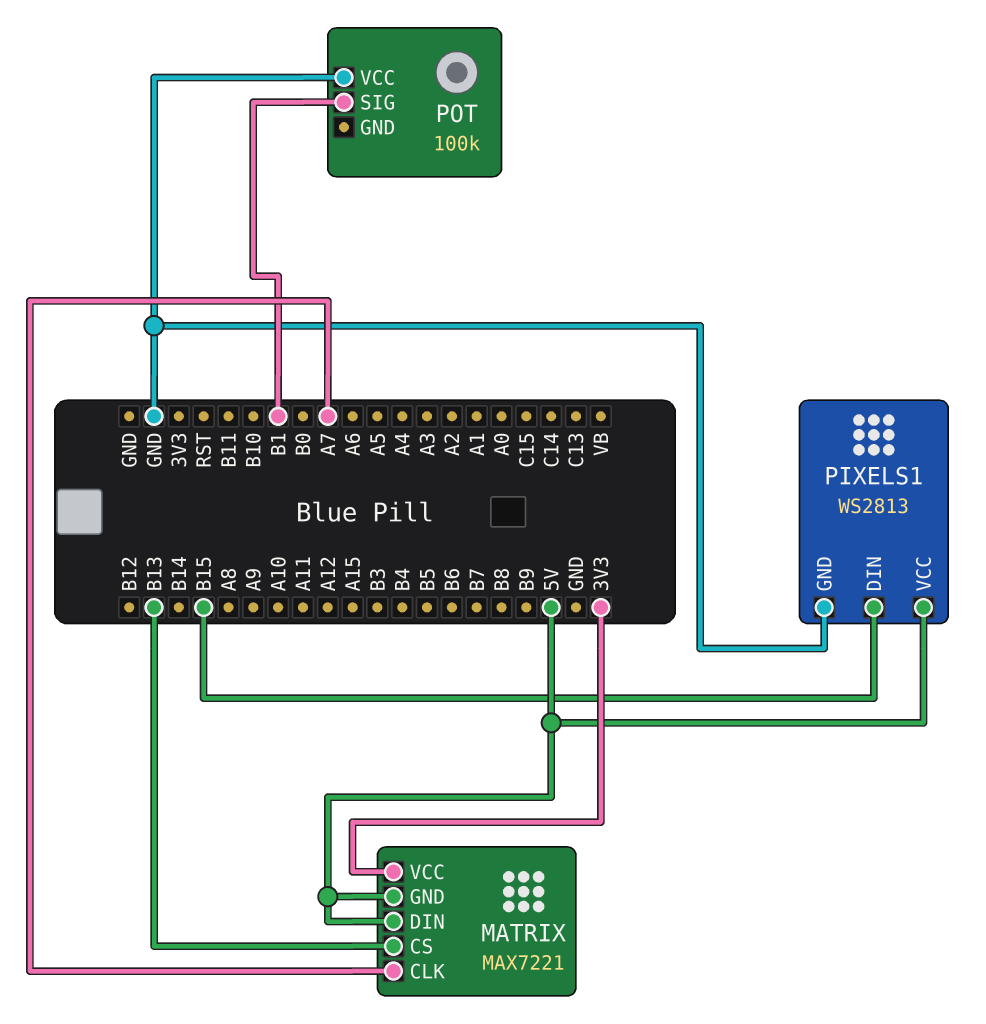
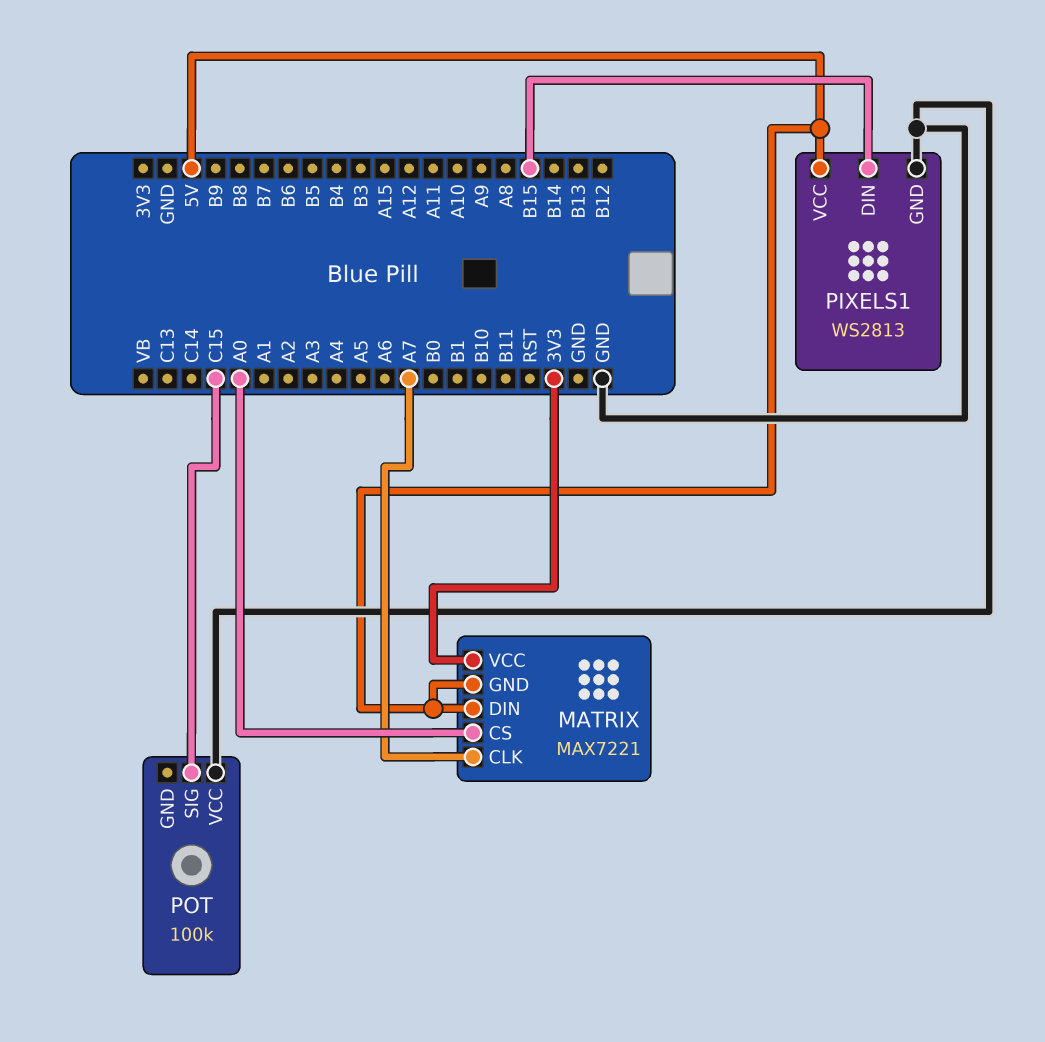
MATRIX pin CS: B13 -> A0
POT pin SIG: B1 -> C15

